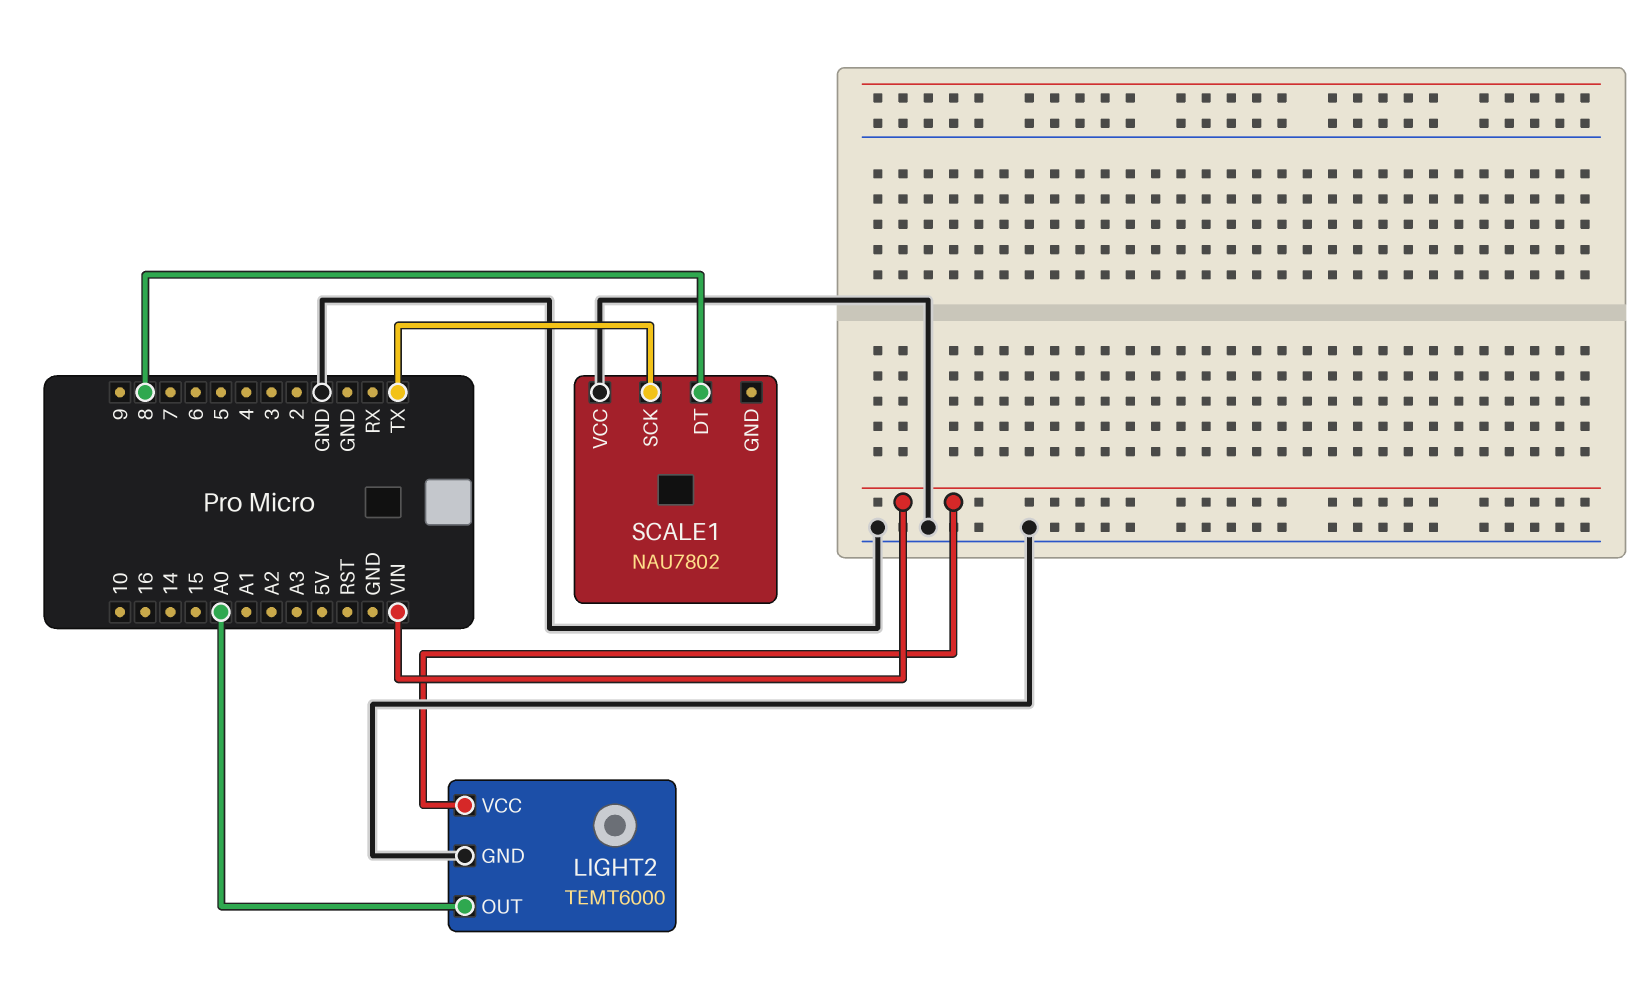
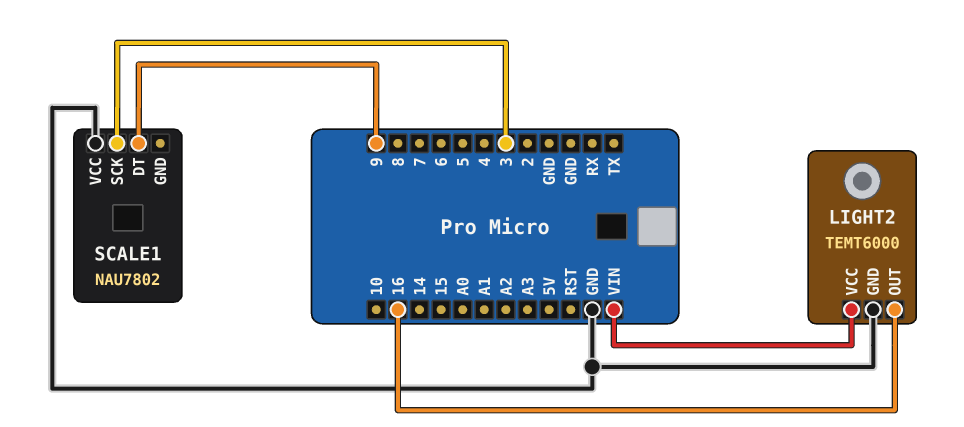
LIGHT2 pin OUT: A0 -> 16
SCALE1 pin DT: 8 -> 9
SCALE1 pin SCK: TX -> 3

